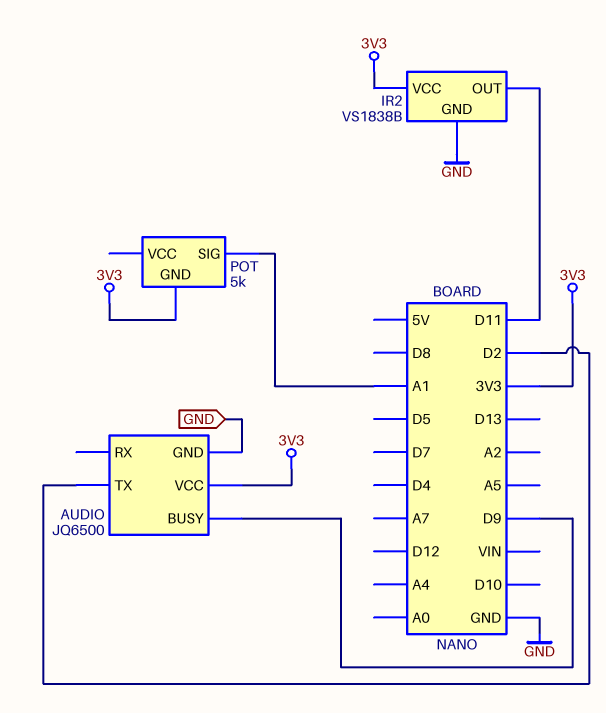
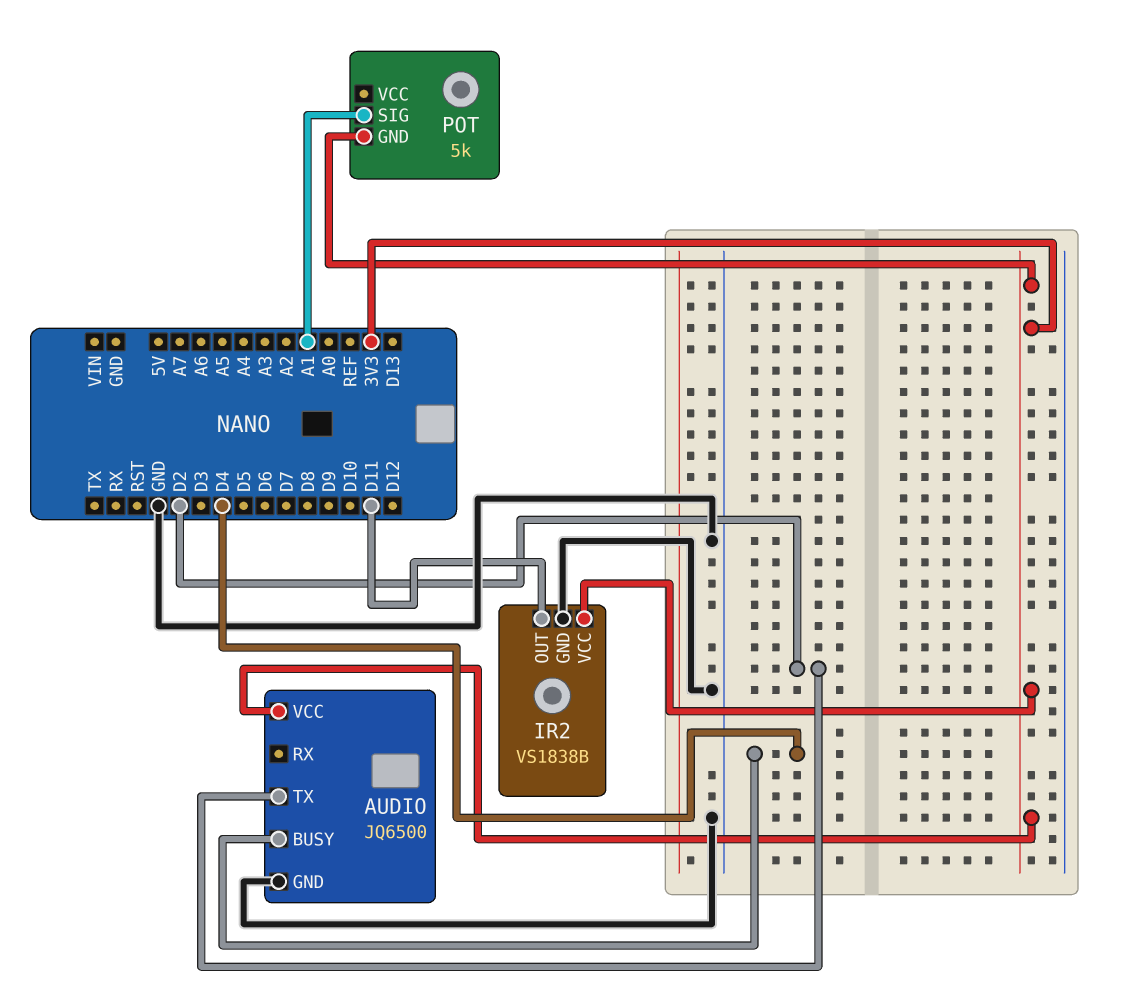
AUDIO pin BUSY: D9 -> D4

